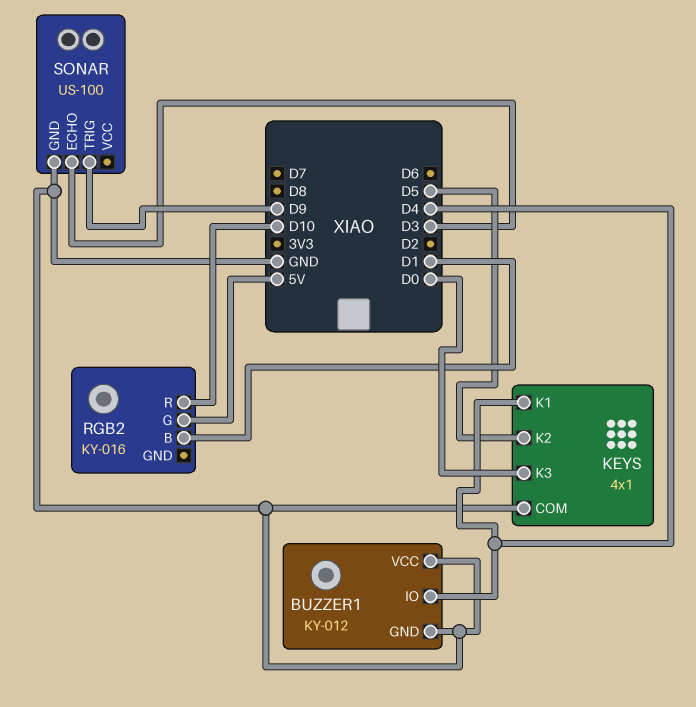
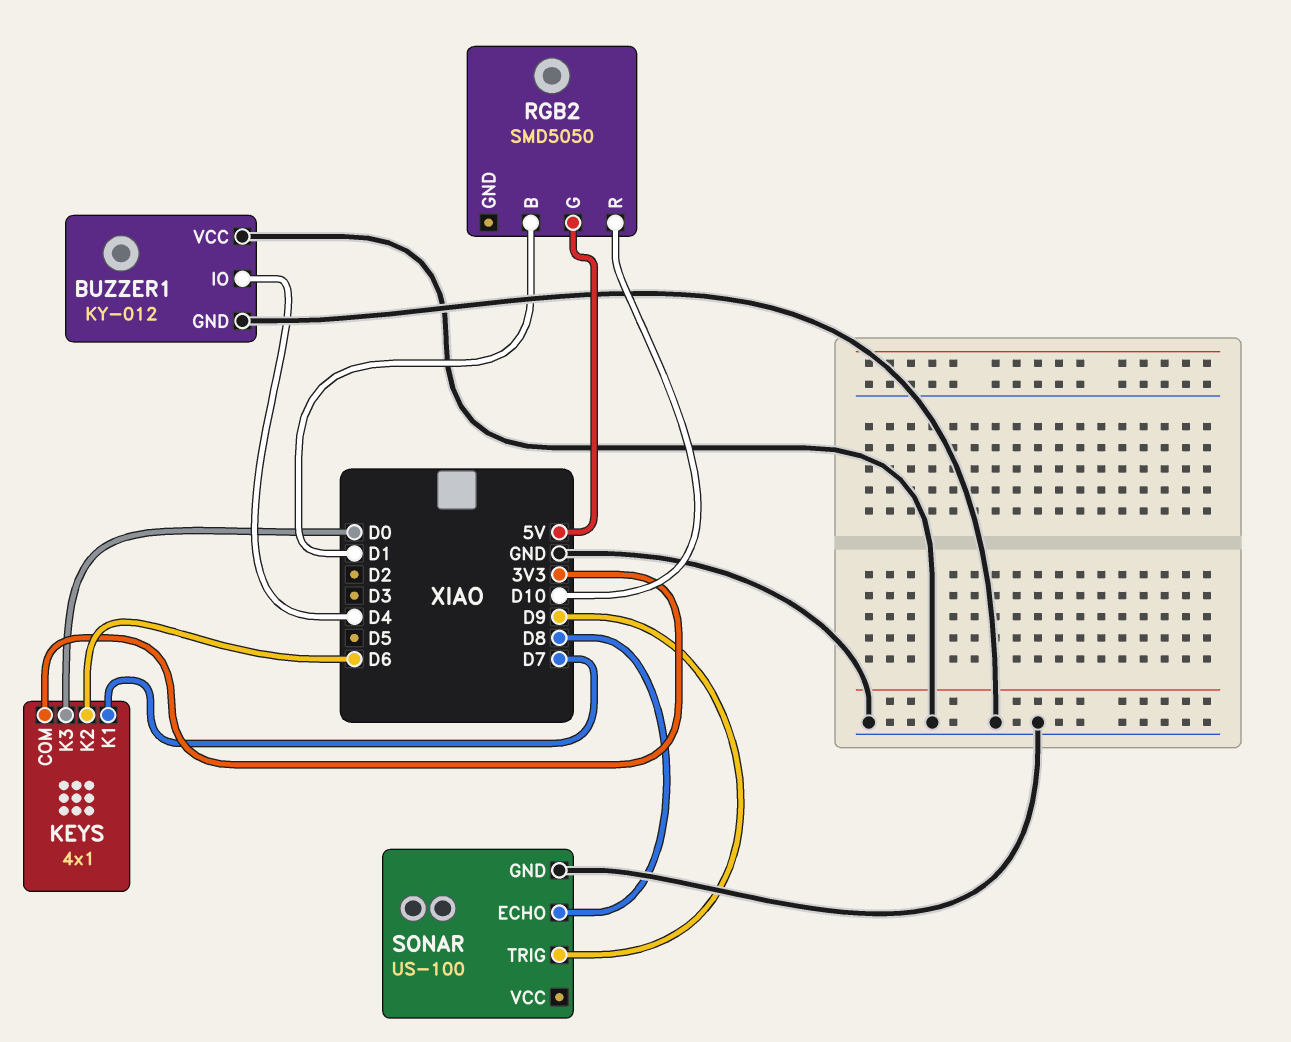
KEYS pin COM: GND -> 3V3
KEYS pin K1: D4 -> D7
KEYS pin K2: D5 -> D6
RGB2: KY-016 -> SMD5050
SONAR pin ECHO: D3 -> D8

